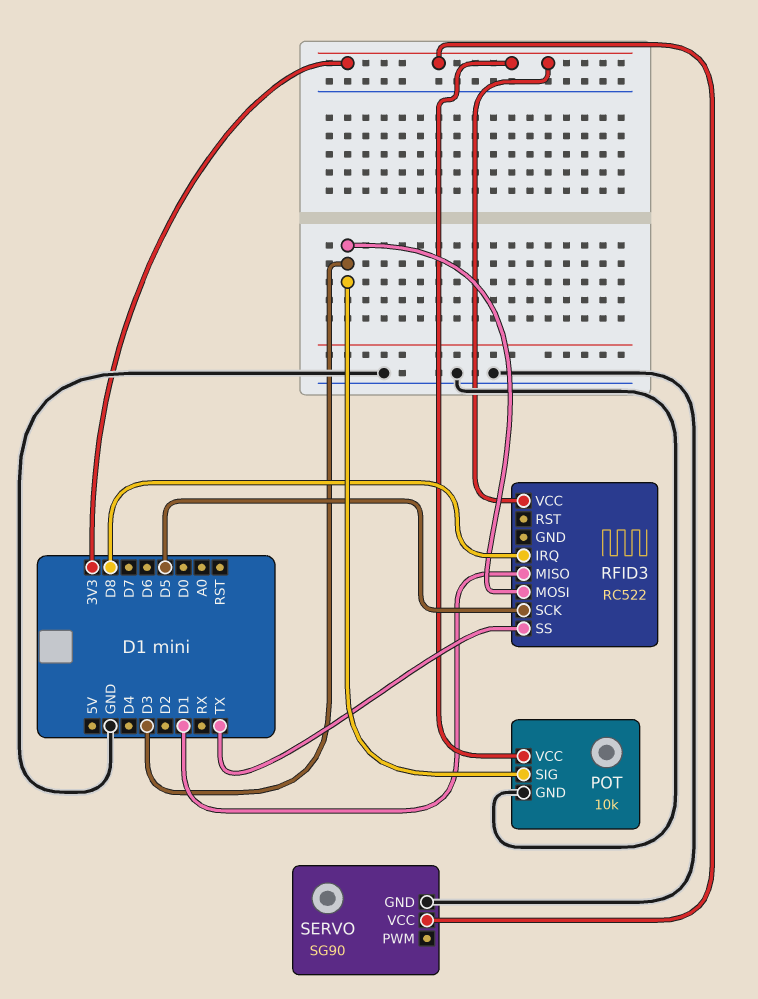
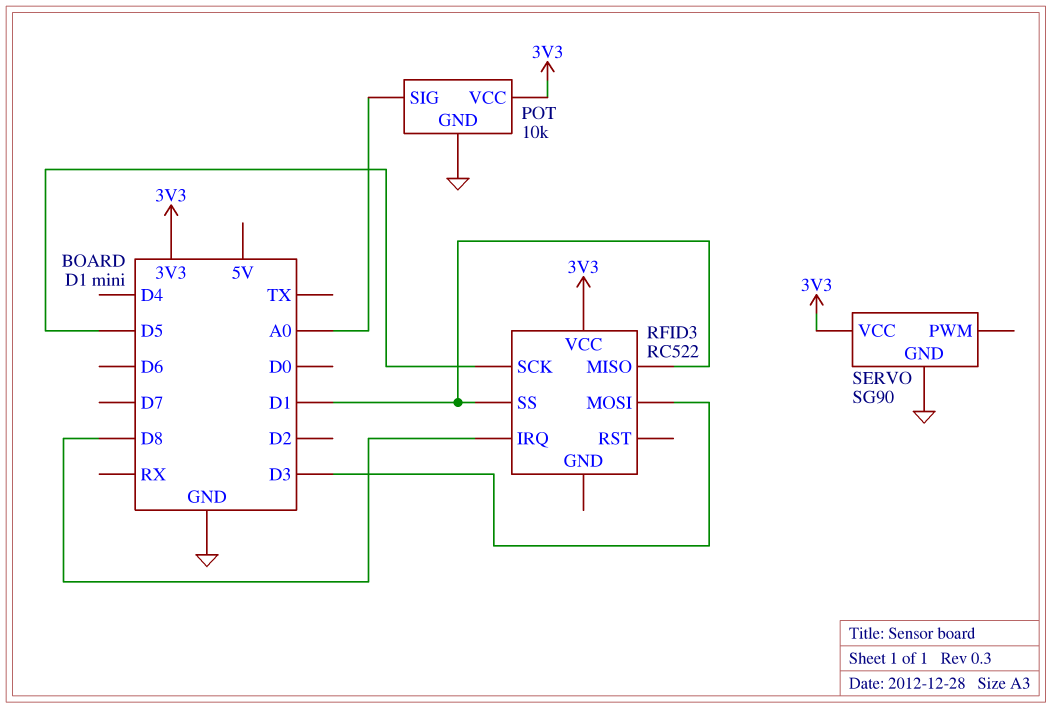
POT pin SIG: D3 -> A0
RFID3 pin SS: TX -> D1

